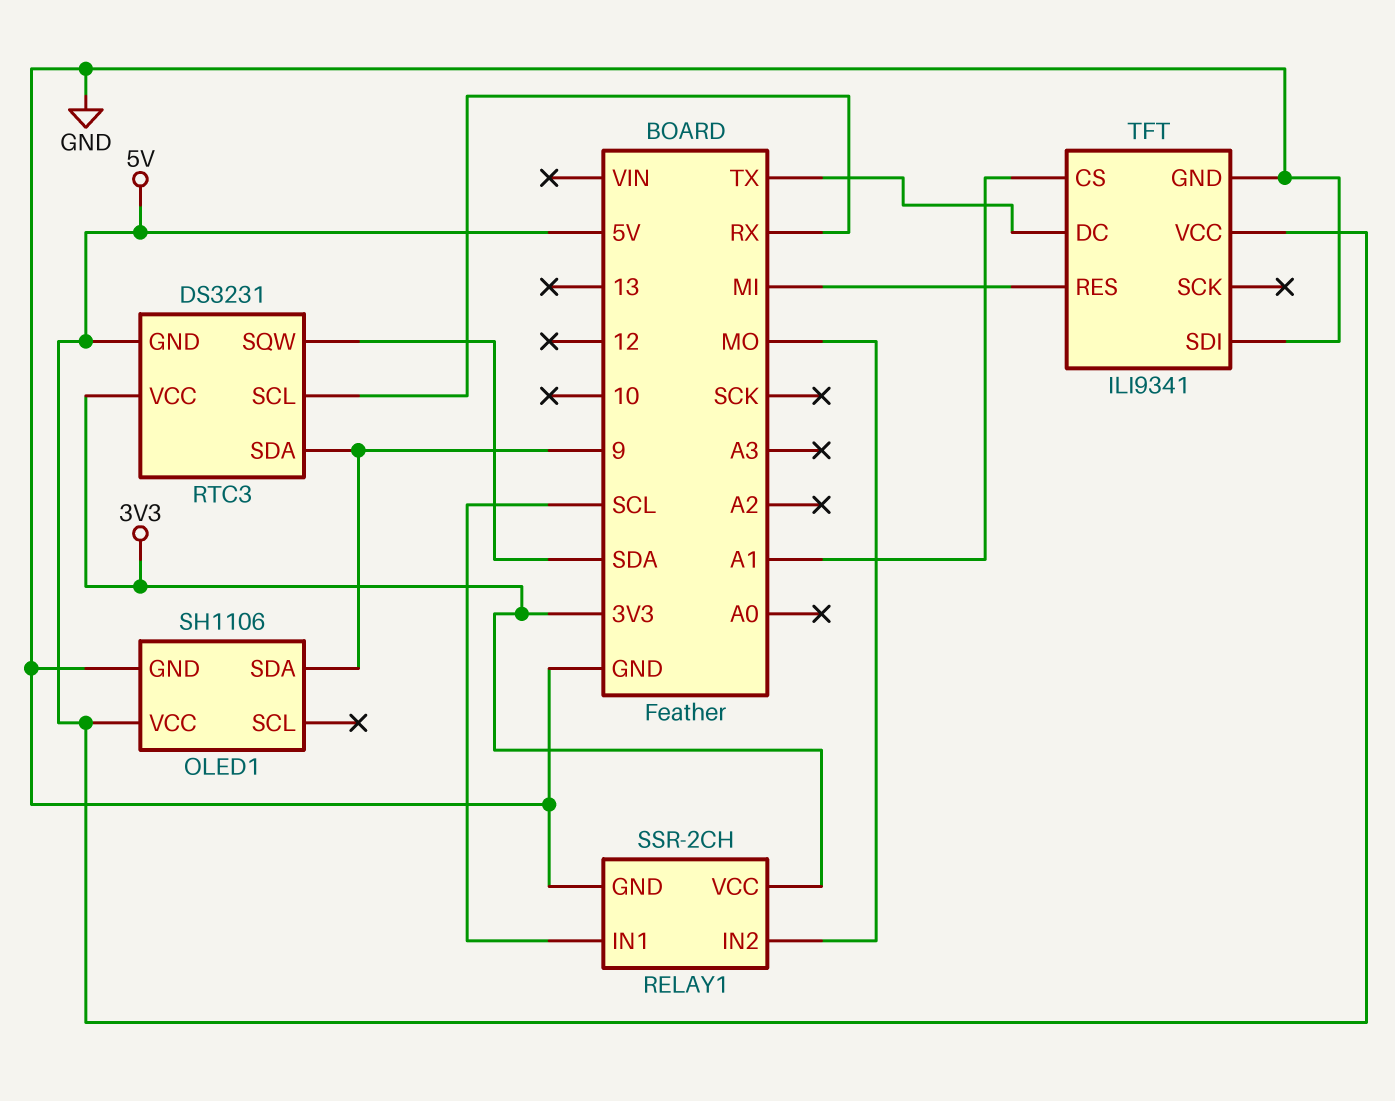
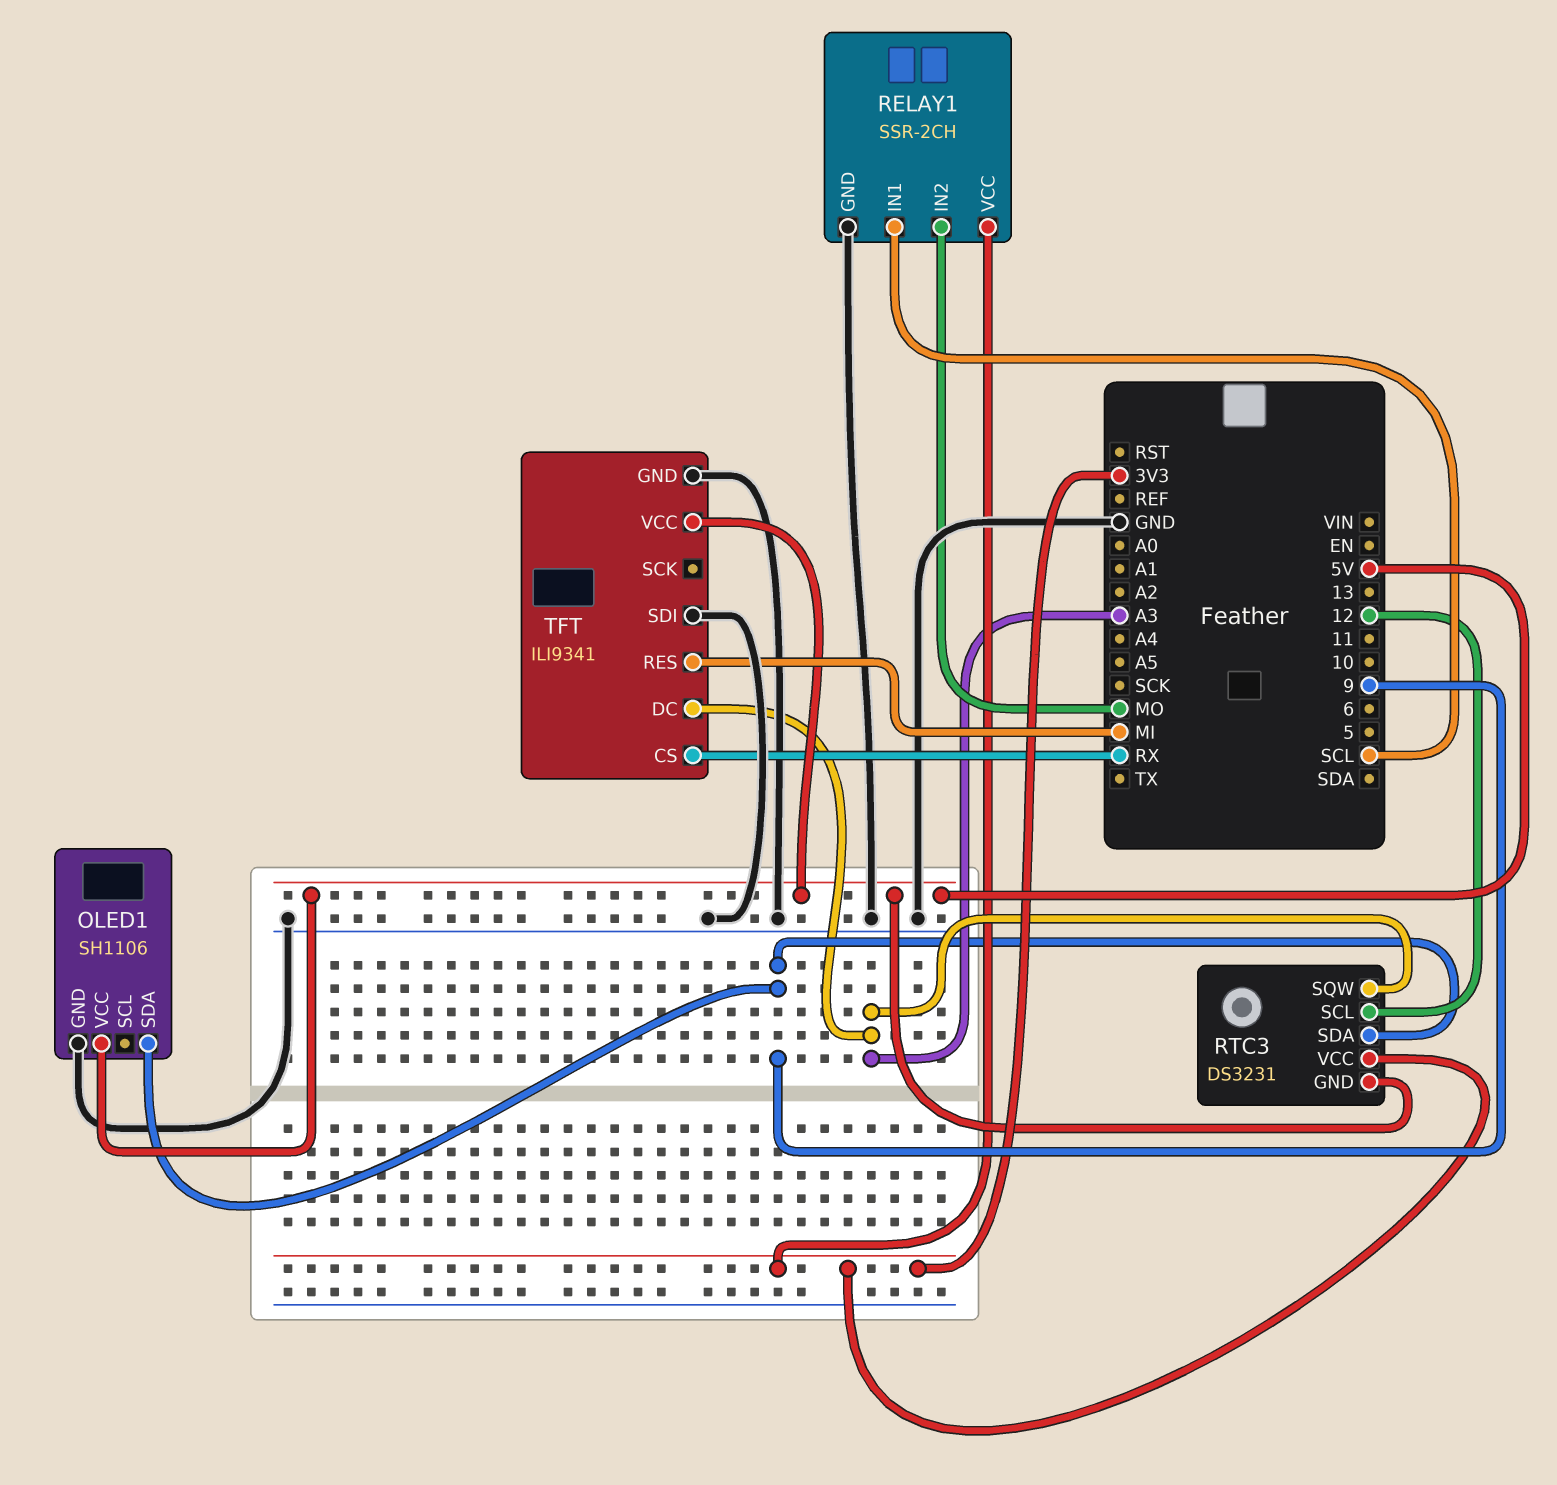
RTC3 pin SCL: RX -> 12
RTC3 pin SQW: SDA -> A3
TFT pin CS: A1 -> RX
TFT pin DC: TX -> A3

